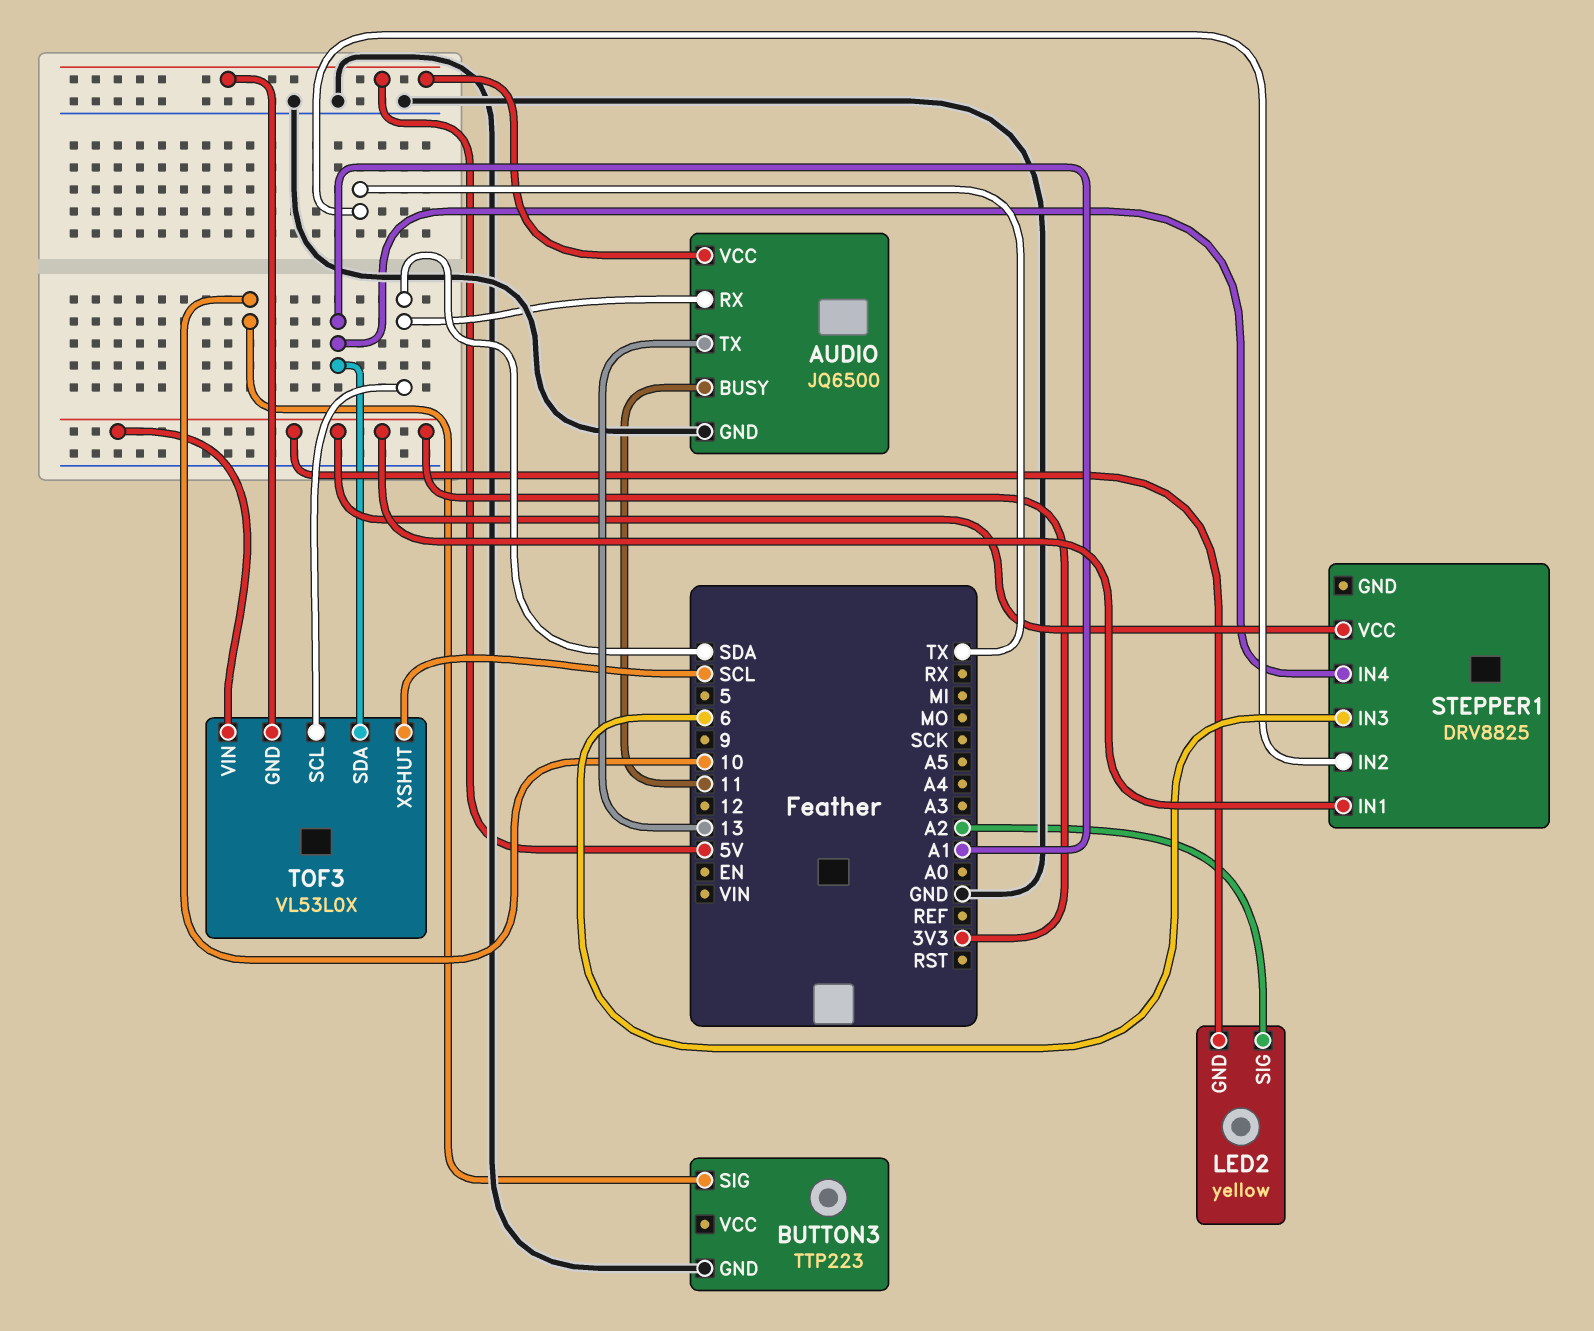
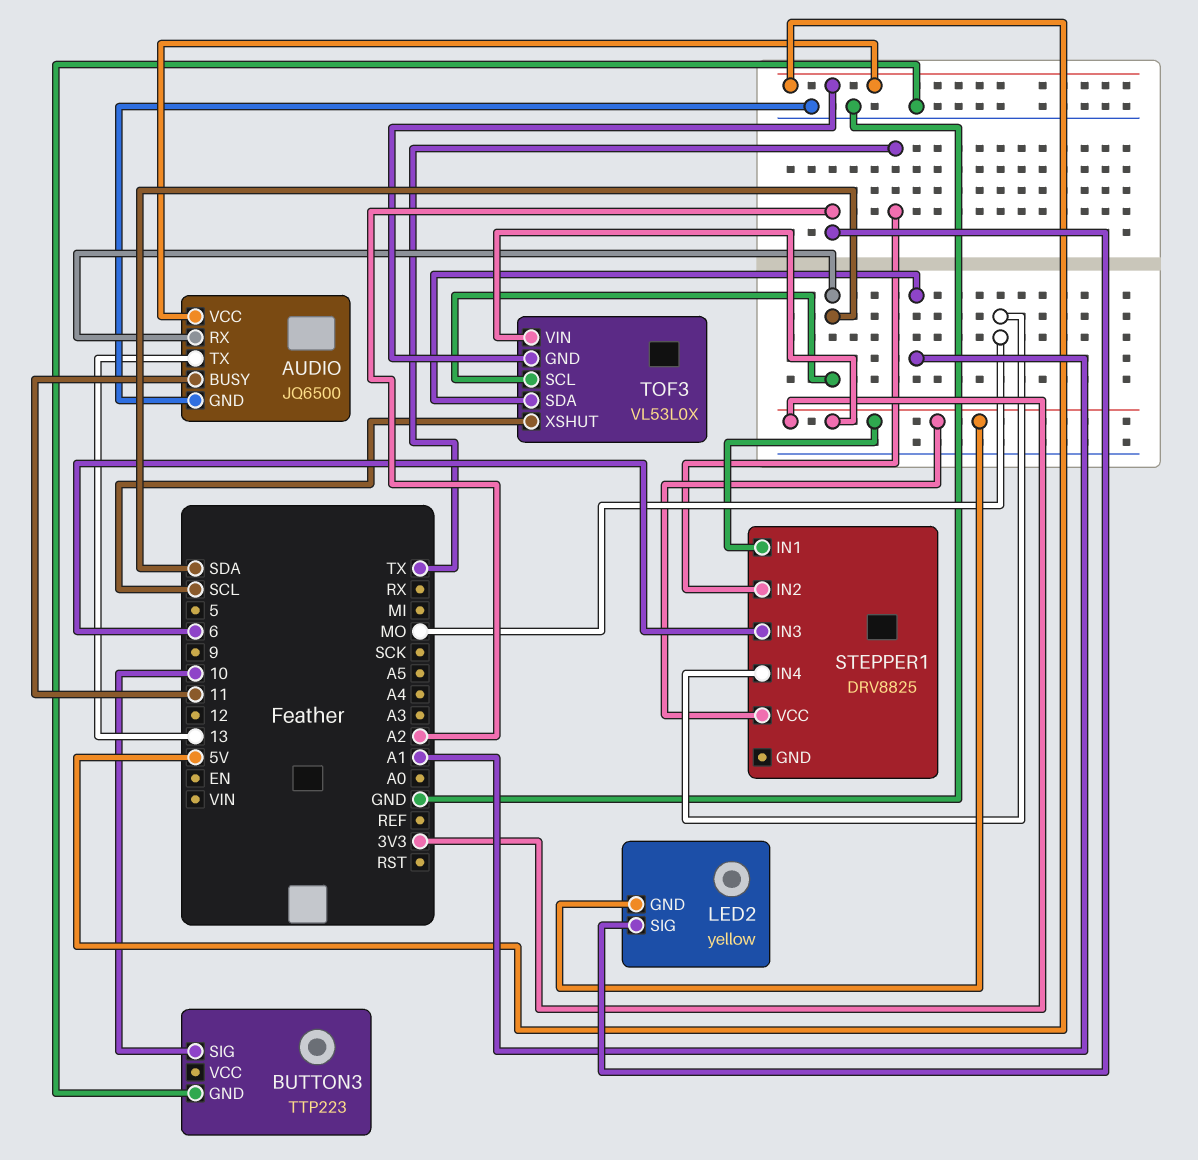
STEPPER1 pin IN4: A1 -> MO

